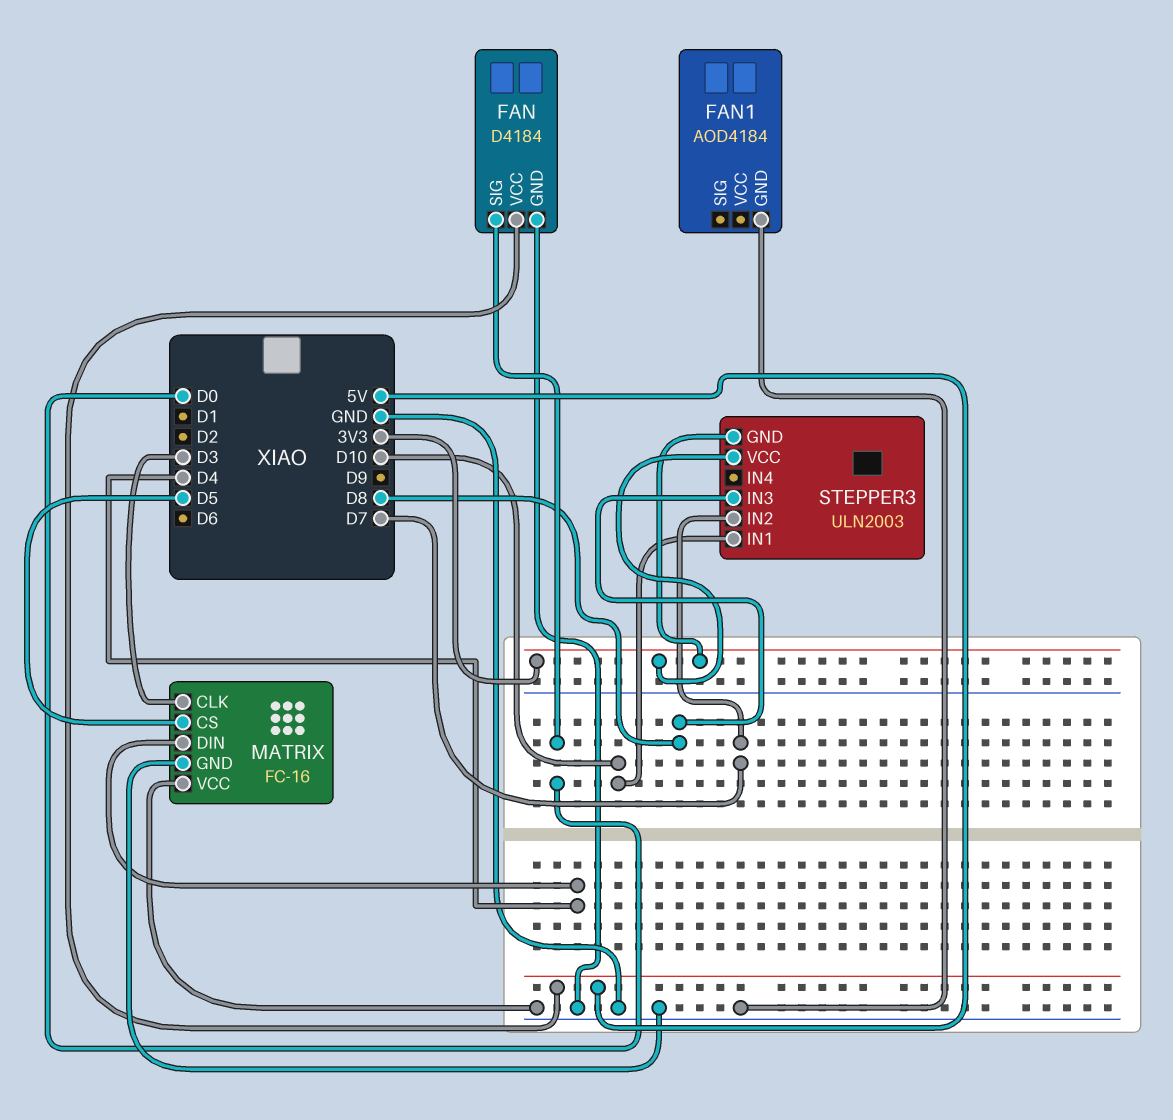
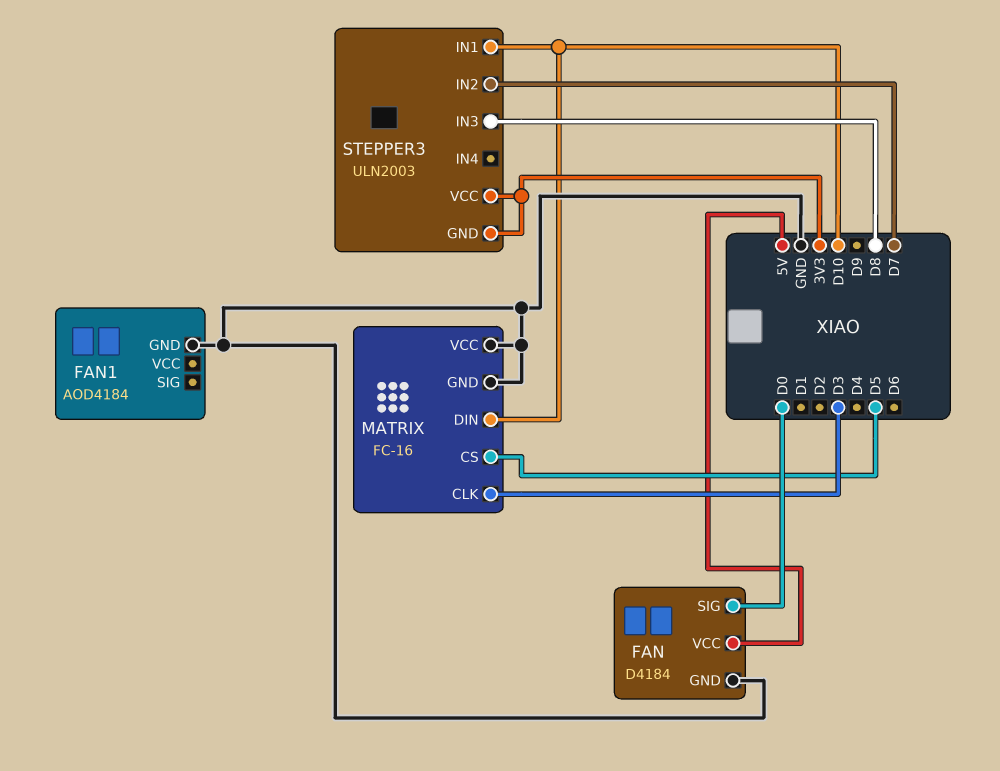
MATRIX pin DIN: D4 -> D10

